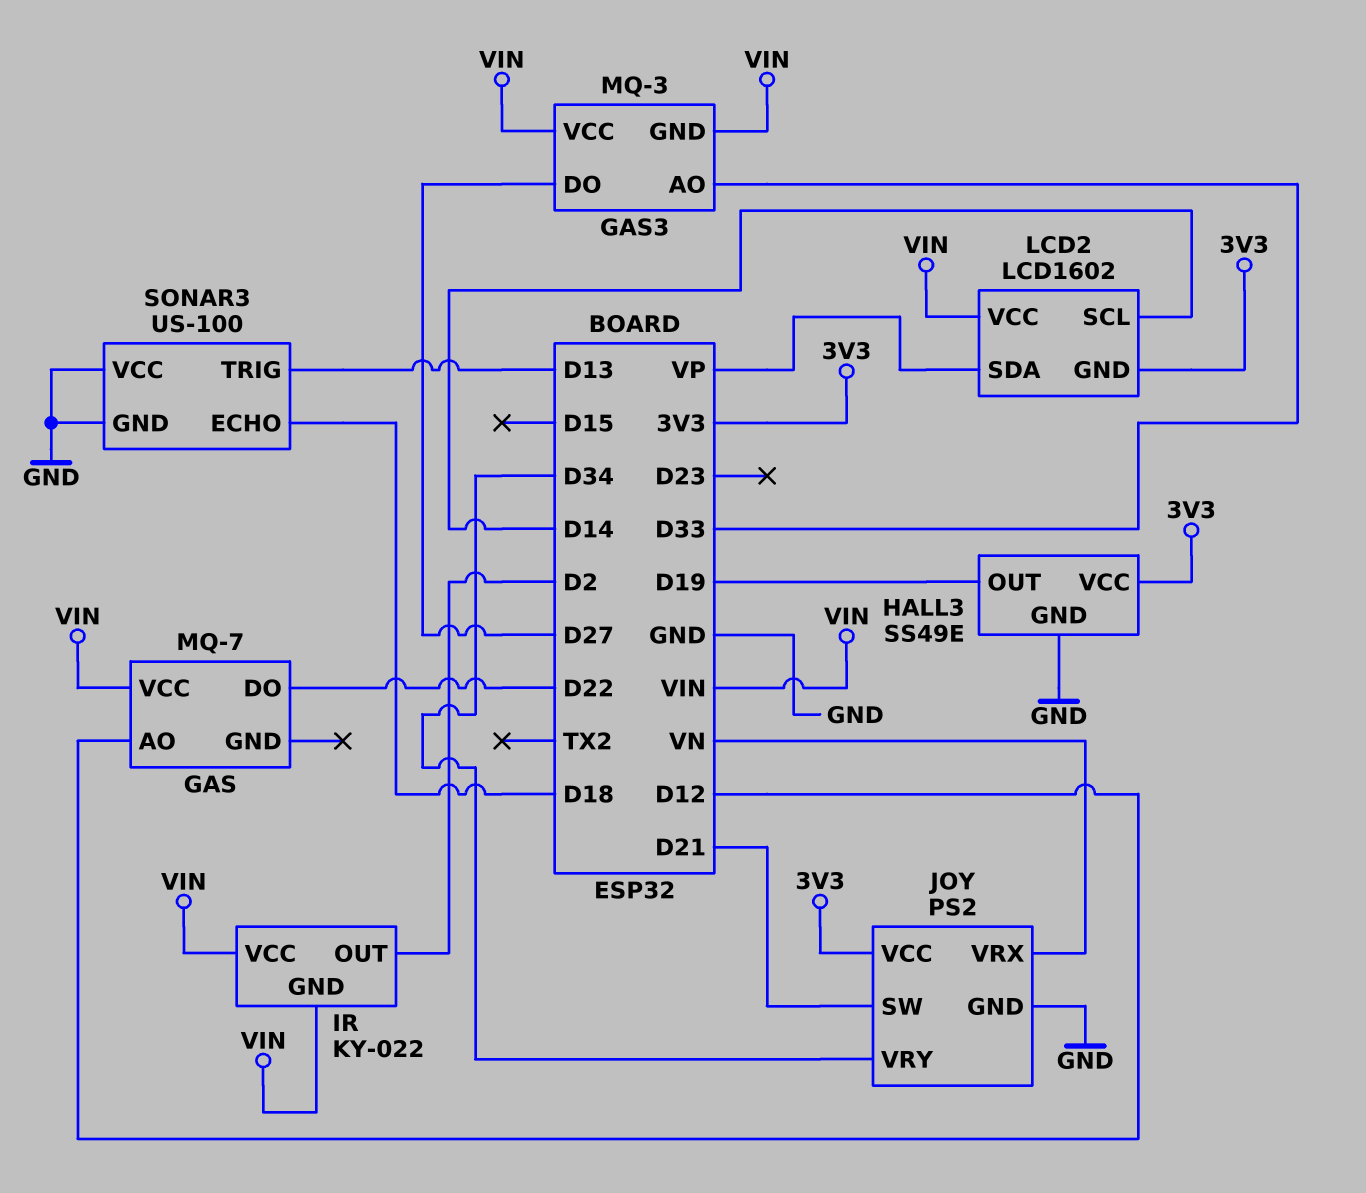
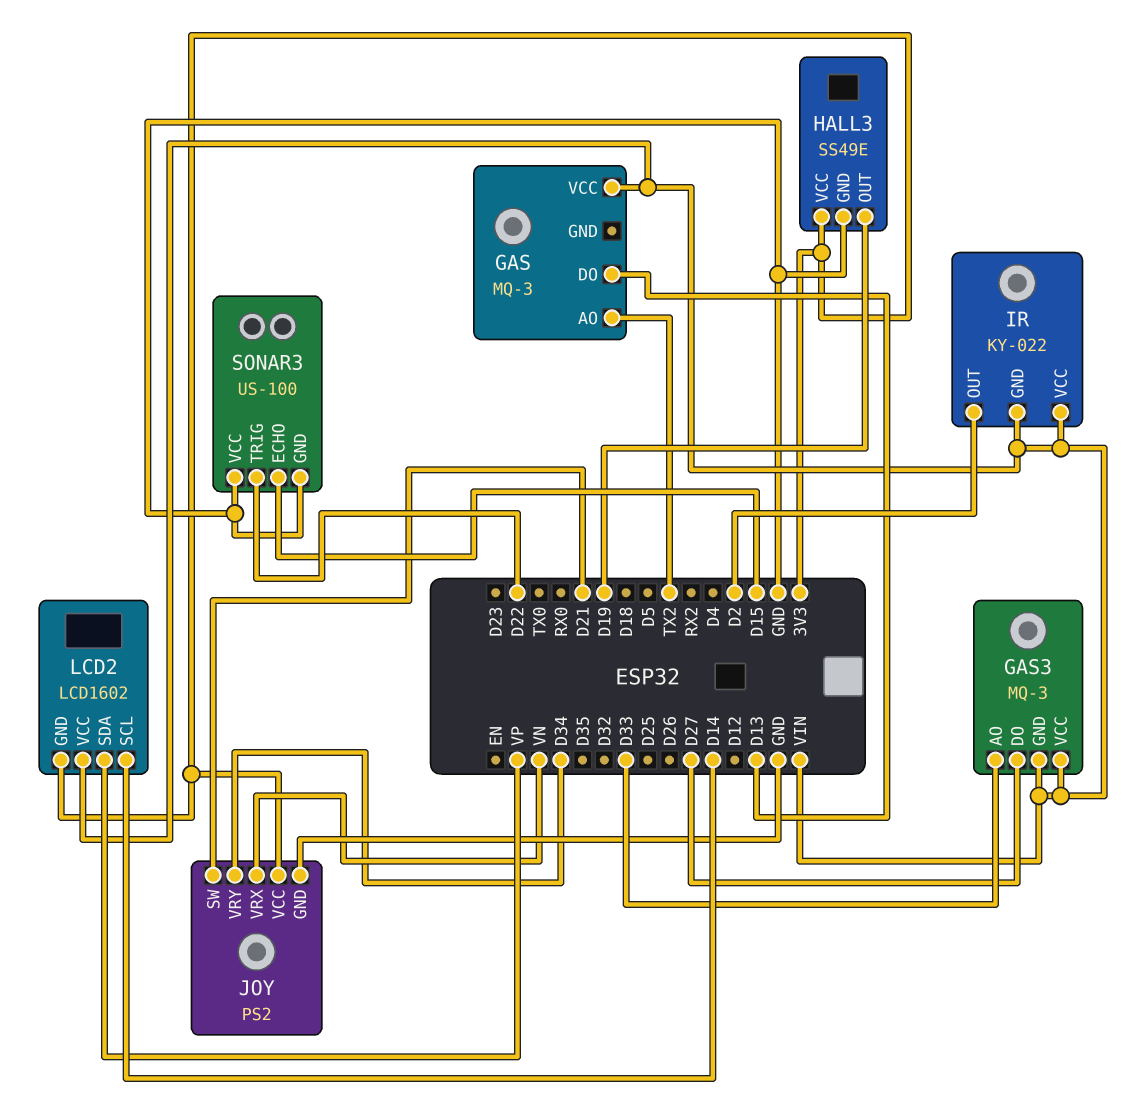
GAS: MQ-7 -> MQ-3
GAS pin AO: D12 -> TX2
GAS pin DO: D22 -> D13
SONAR3 pin ECHO: D18 -> D15
SONAR3 pin TRIG: D13 -> D22

